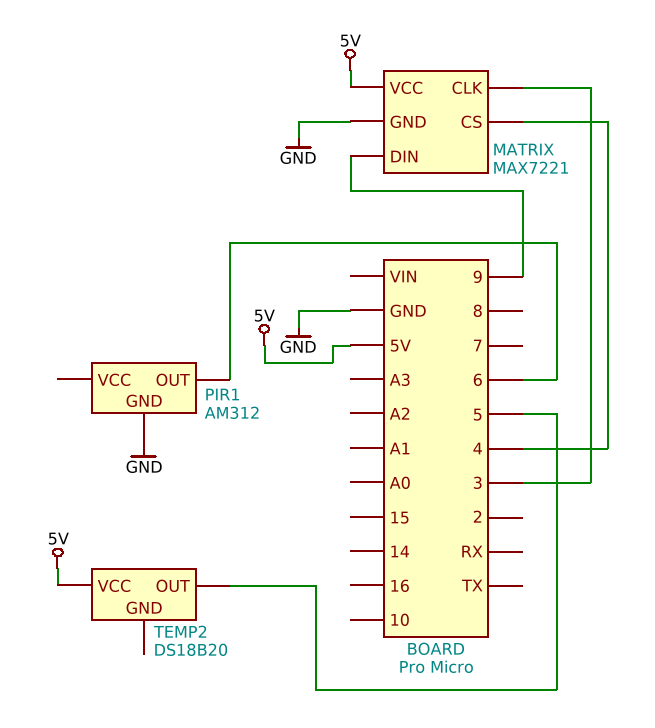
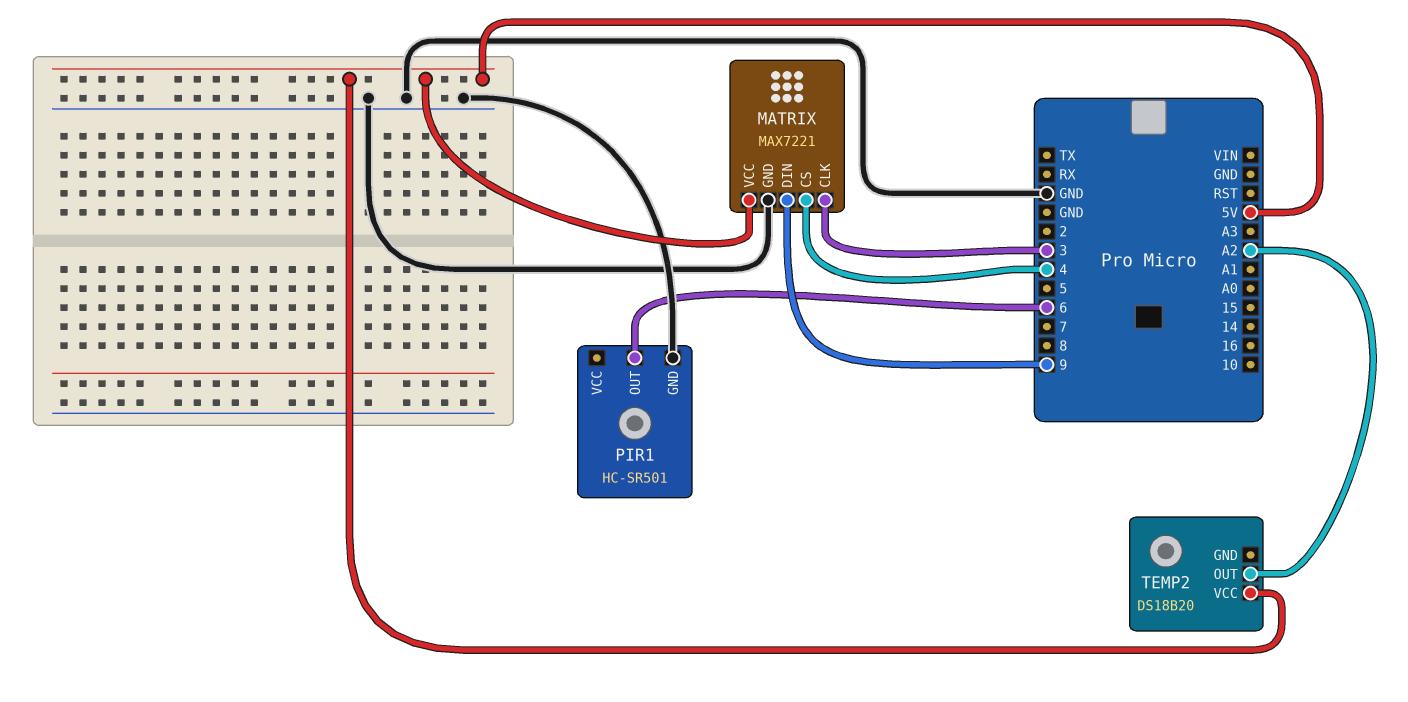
PIR1: AM312 -> HC-SR501
TEMP2 pin OUT: 5 -> A2

